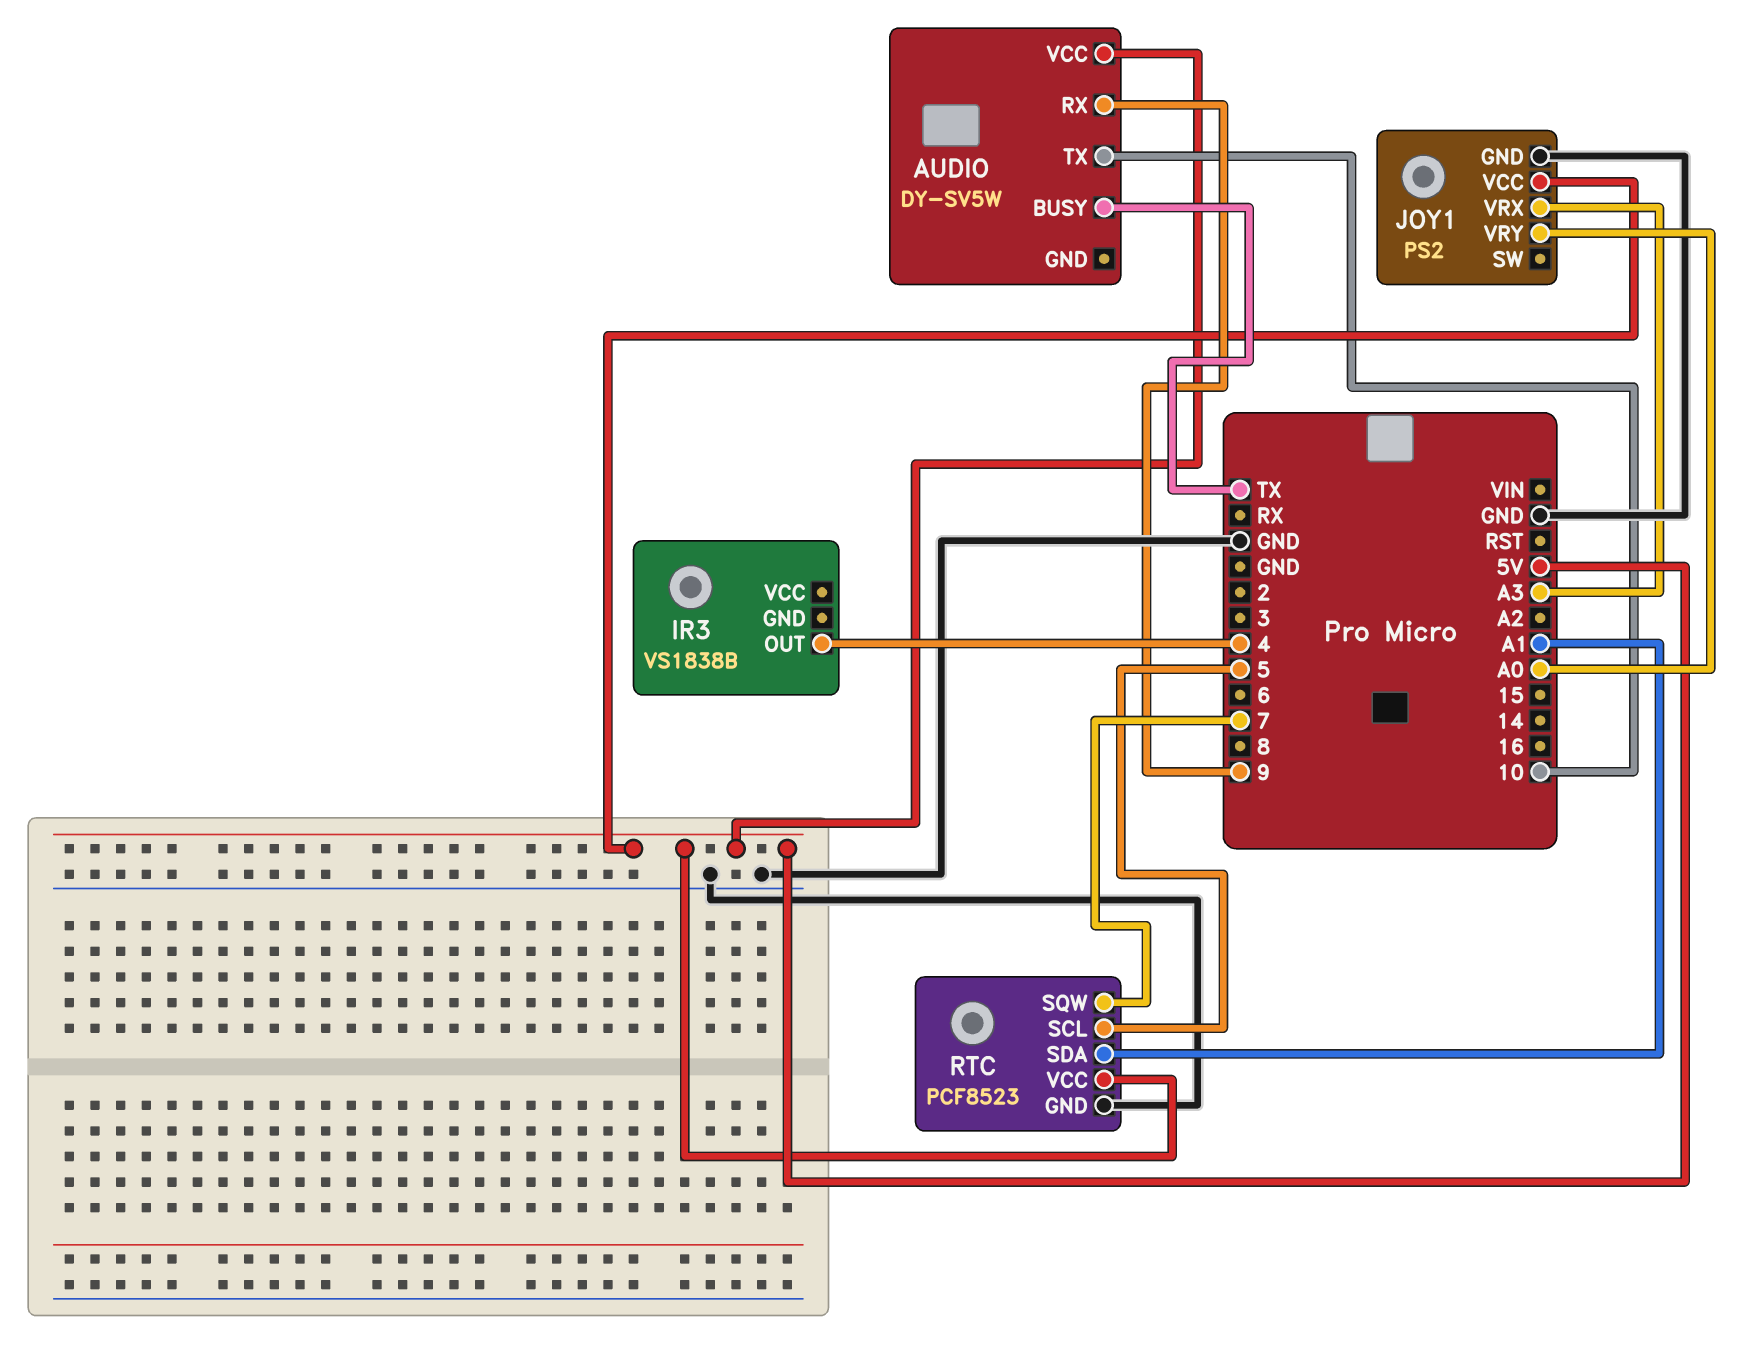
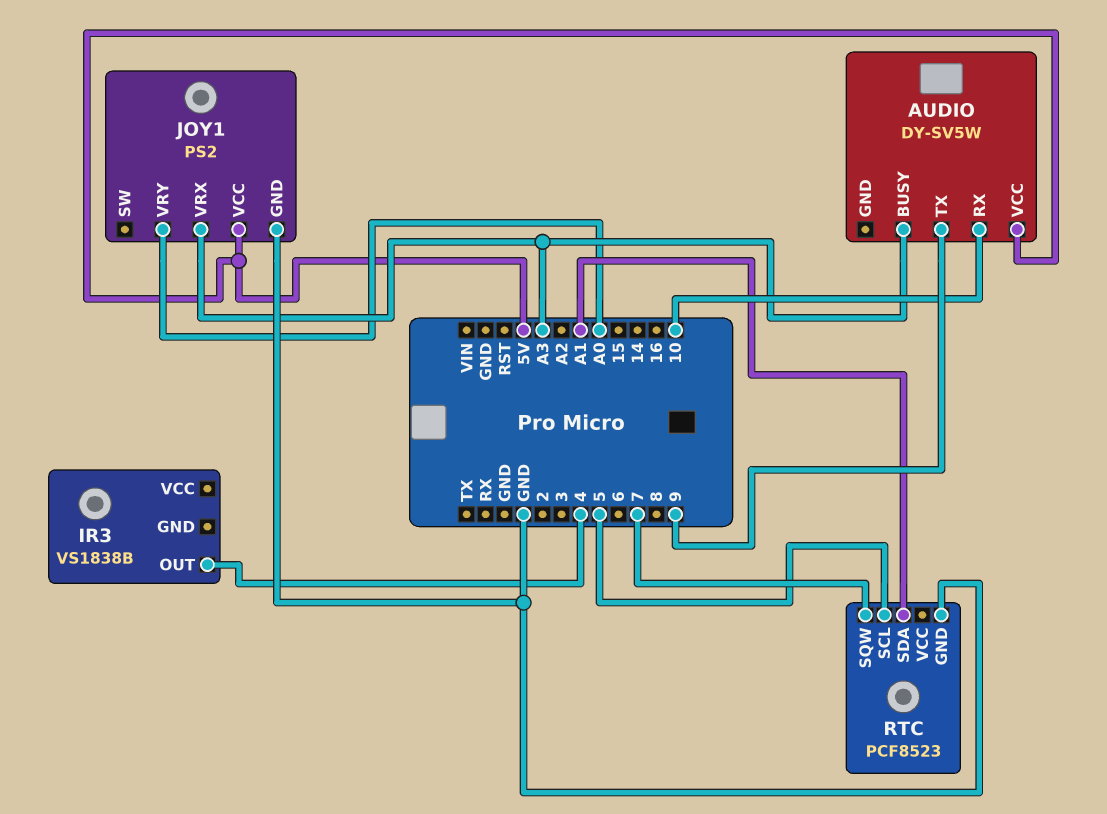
AUDIO pin BUSY: TX -> A3
AUDIO pin RX: 9 -> 10
AUDIO pin TX: 10 -> 9
RTC pin VCC: 5V -> none

